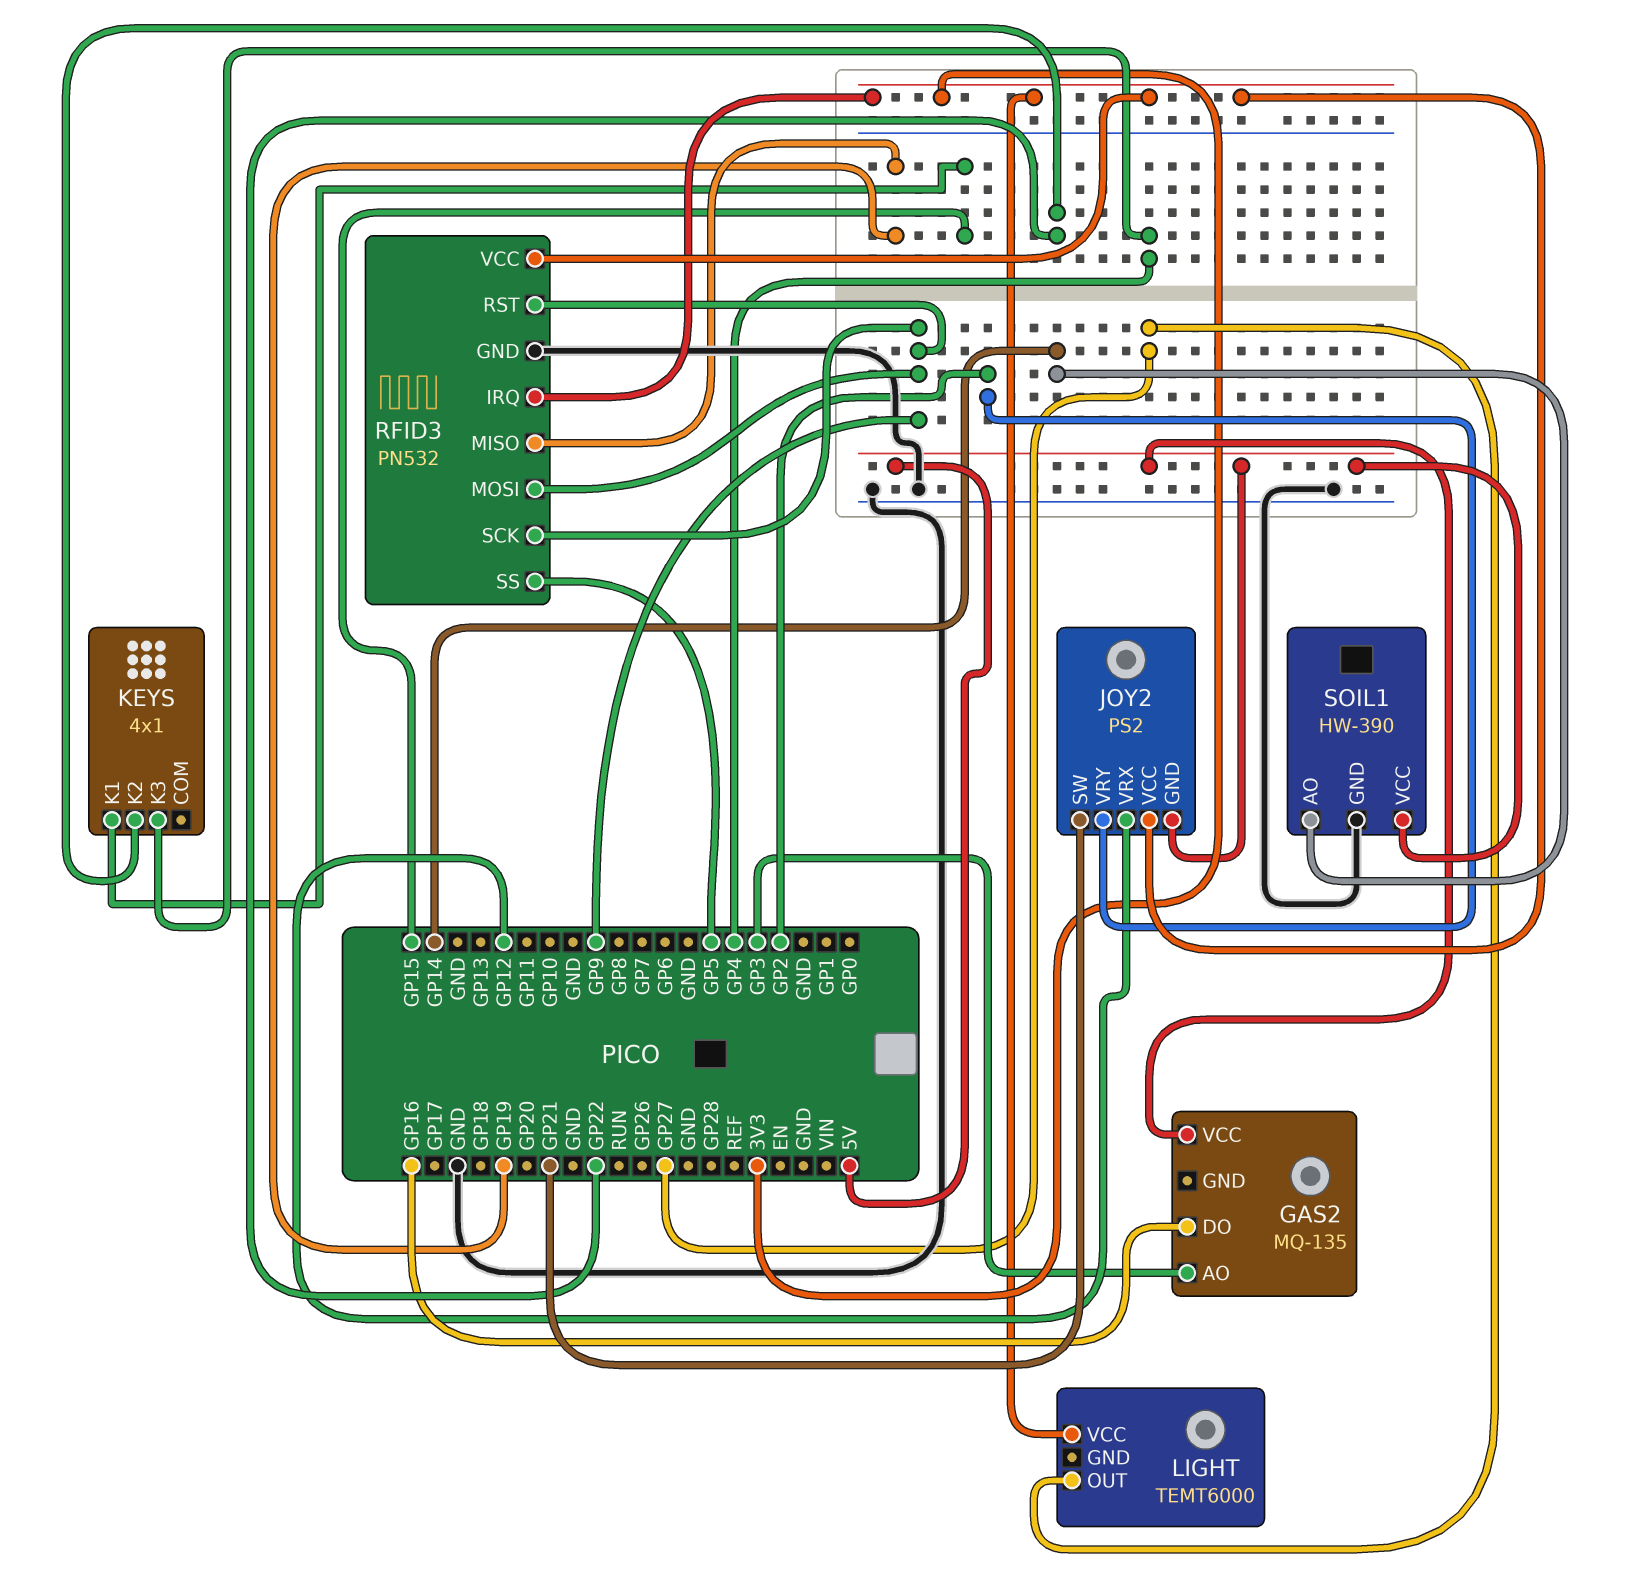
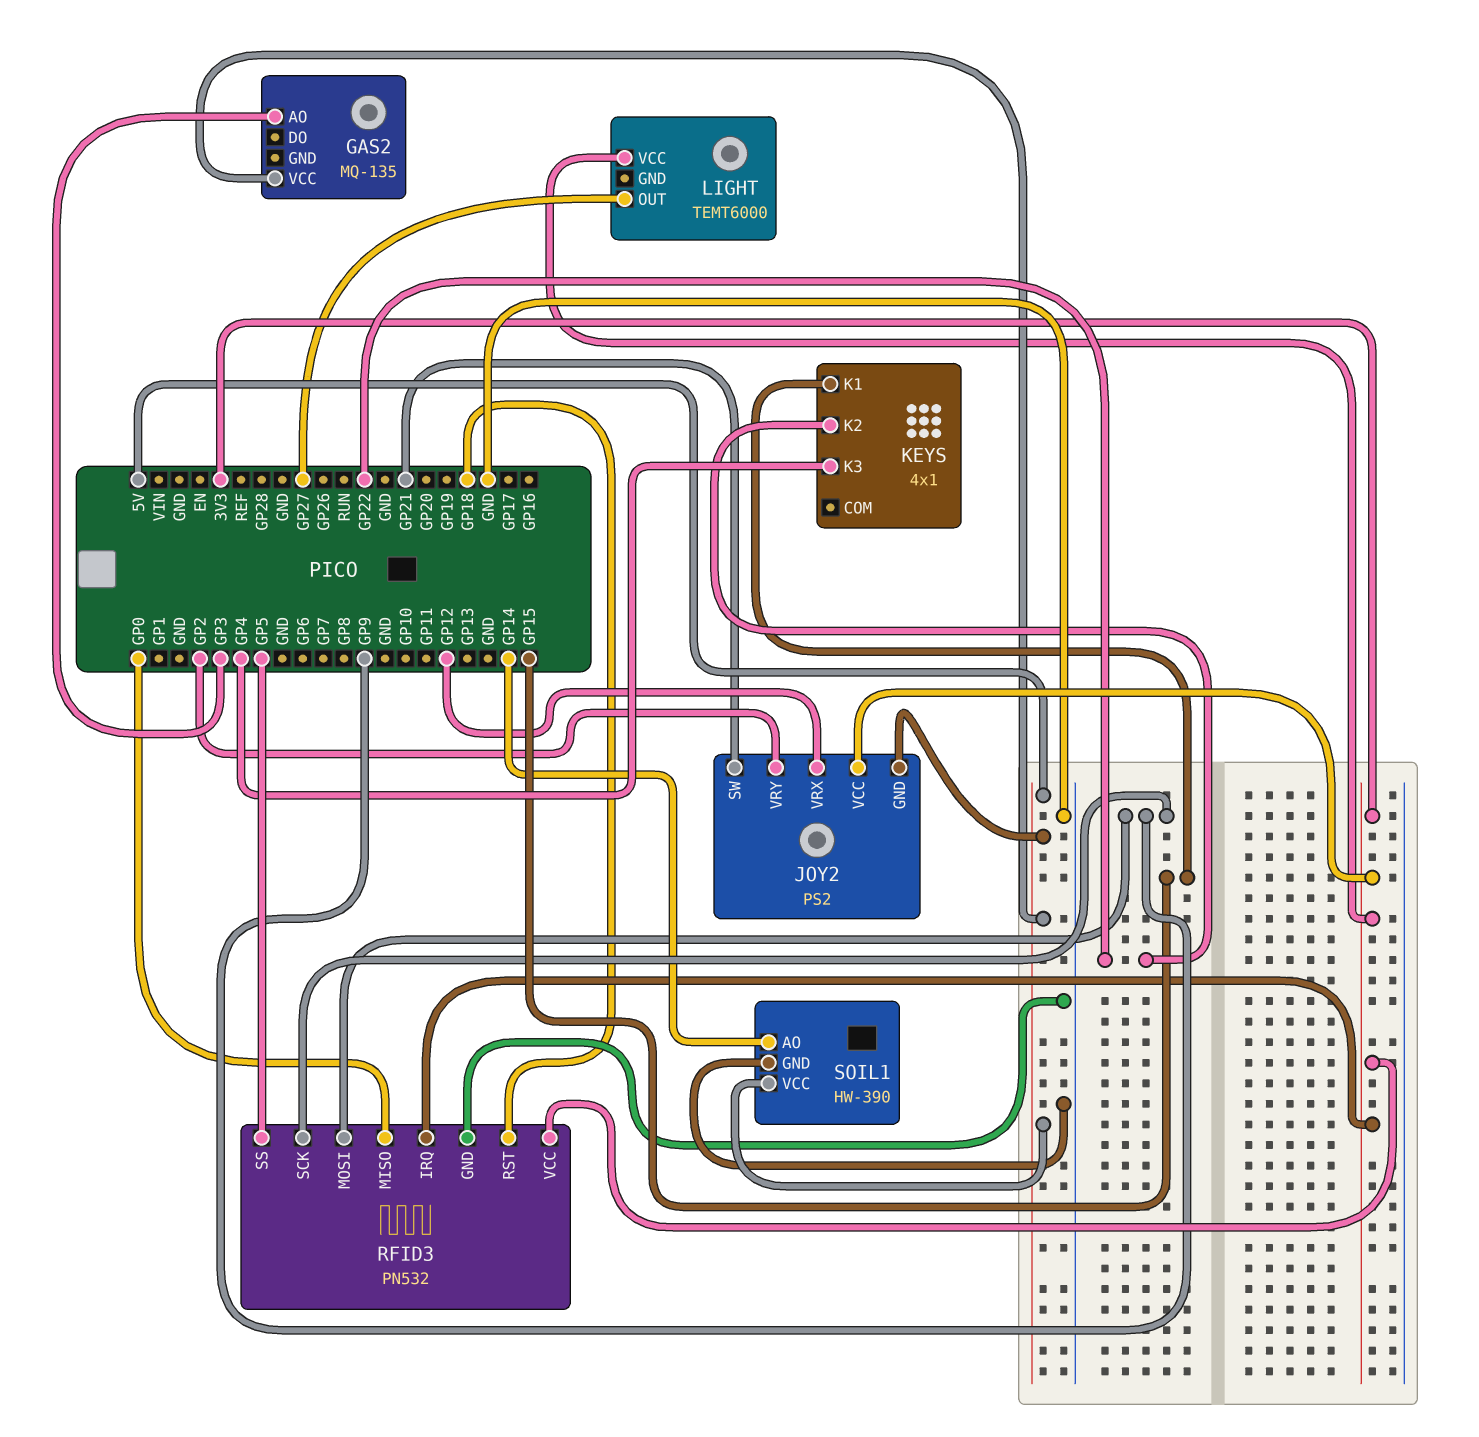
GAS2 pin DO: GP16 -> none
RFID3 pin MISO: GP19 -> GP0
RFID3 pin RST: GP9 -> GP18

